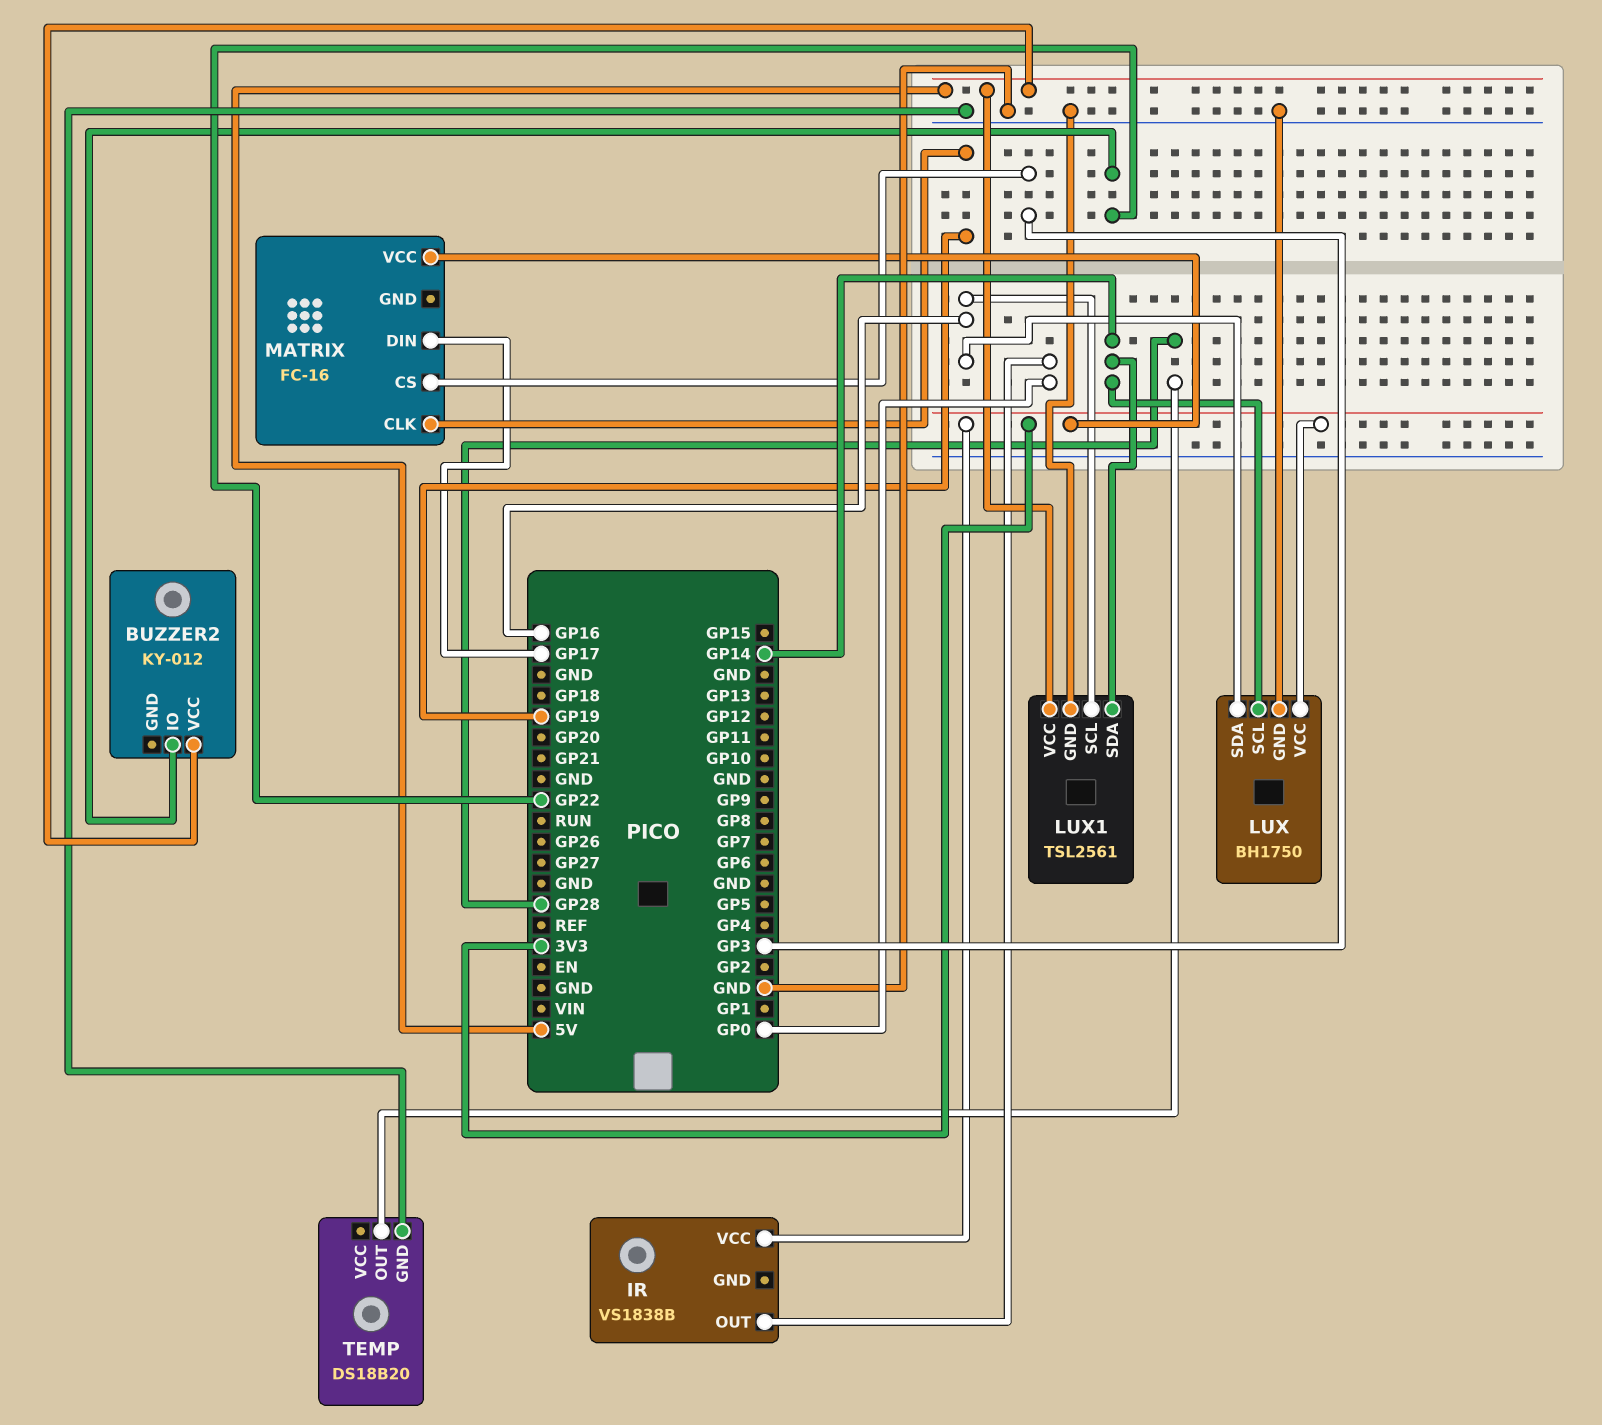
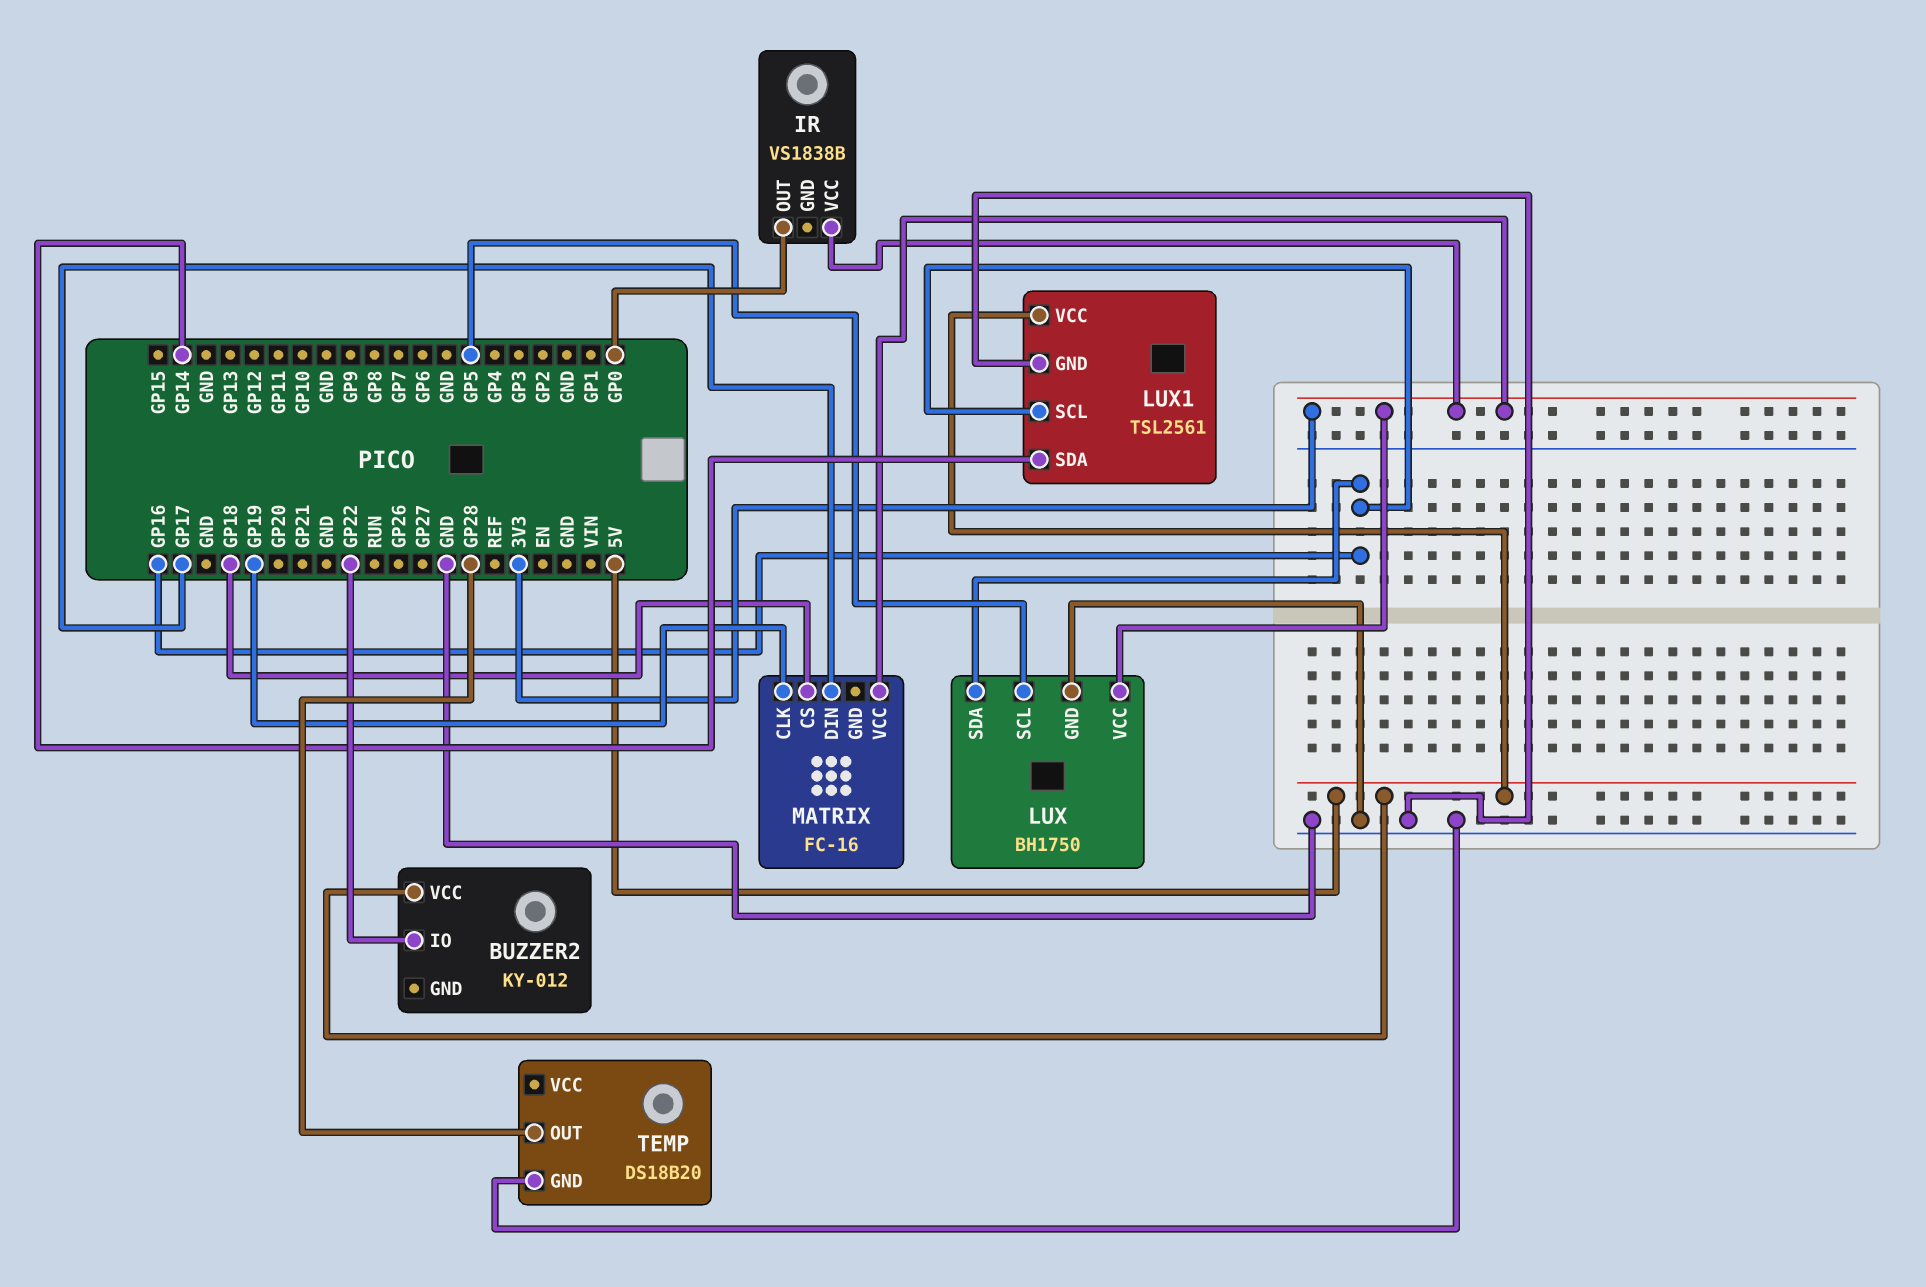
LUX pin SCL: GP14 -> GP5
MATRIX pin CS: GP3 -> GP18

